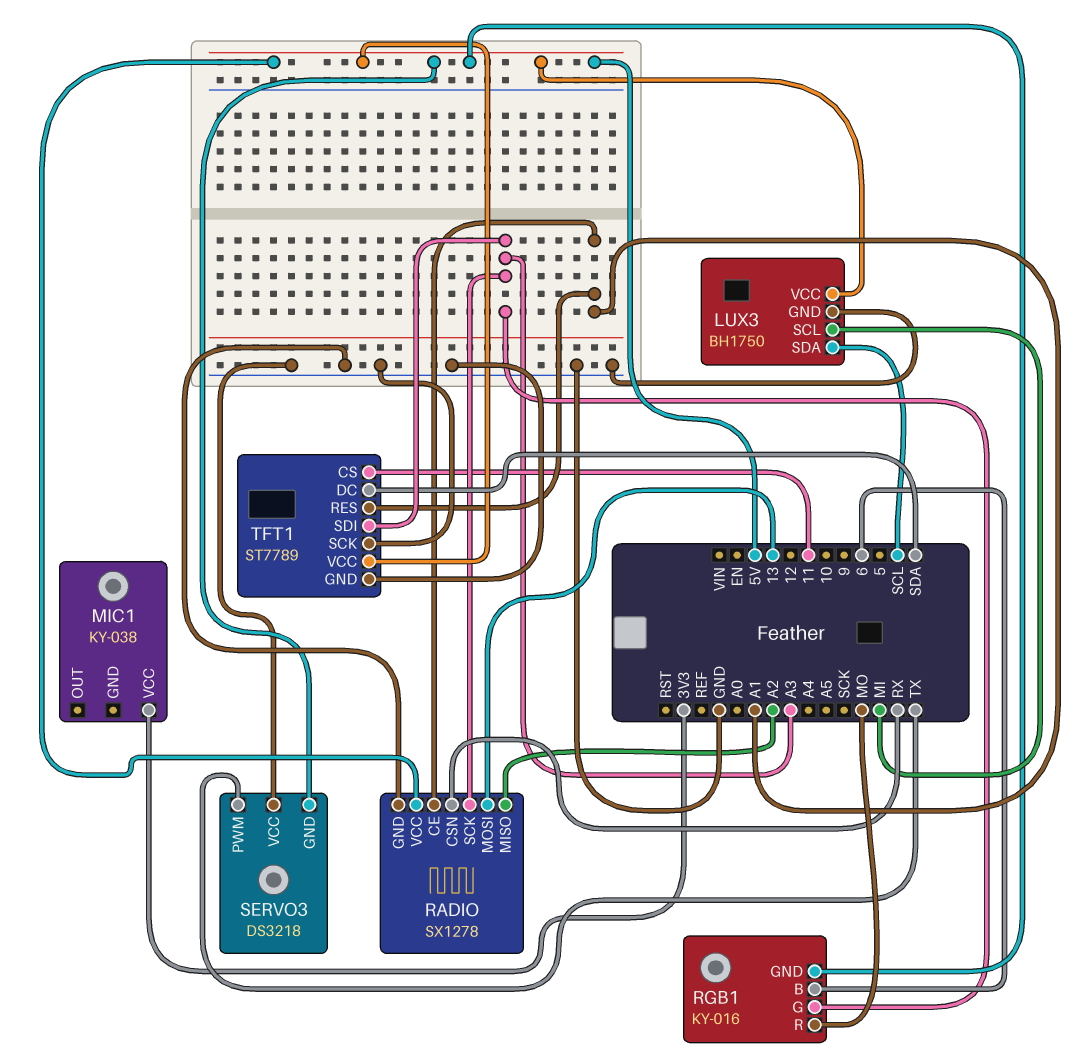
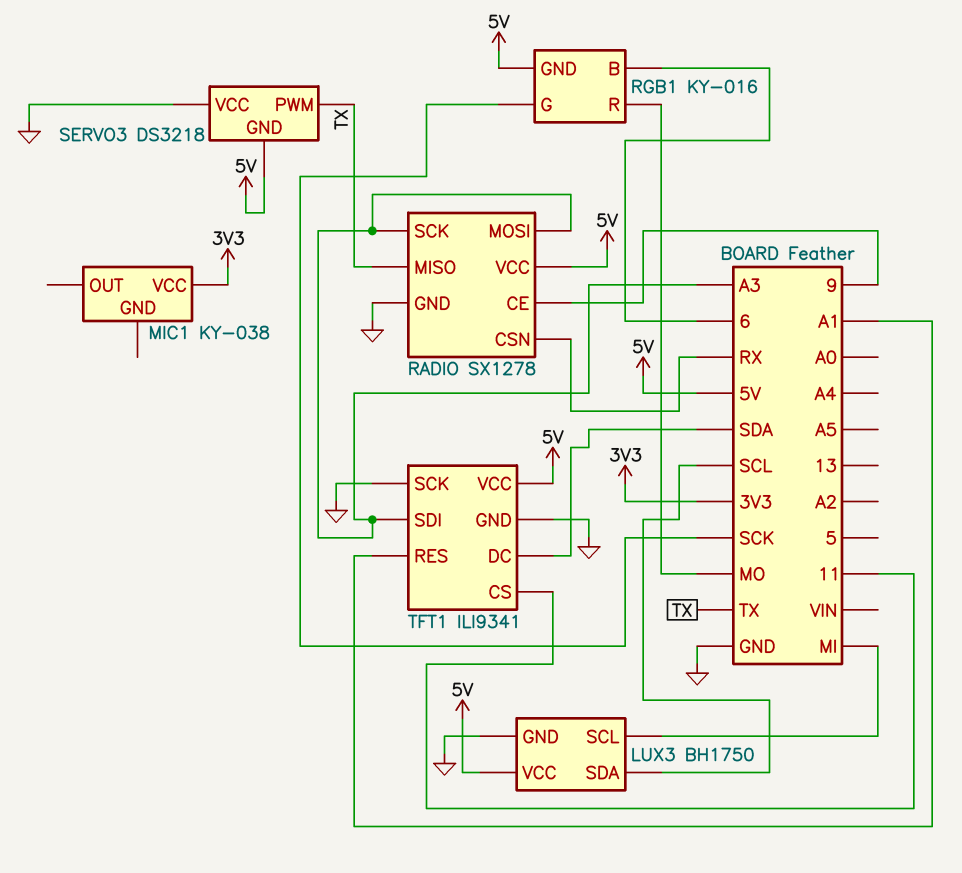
RADIO pin CE: A1 -> 9
RADIO pin MISO: A2 -> TX
RADIO pin MOSI: 13 -> A3
RGB1 pin G: A3 -> SCK
TFT1: ST7789 -> ILI9341

